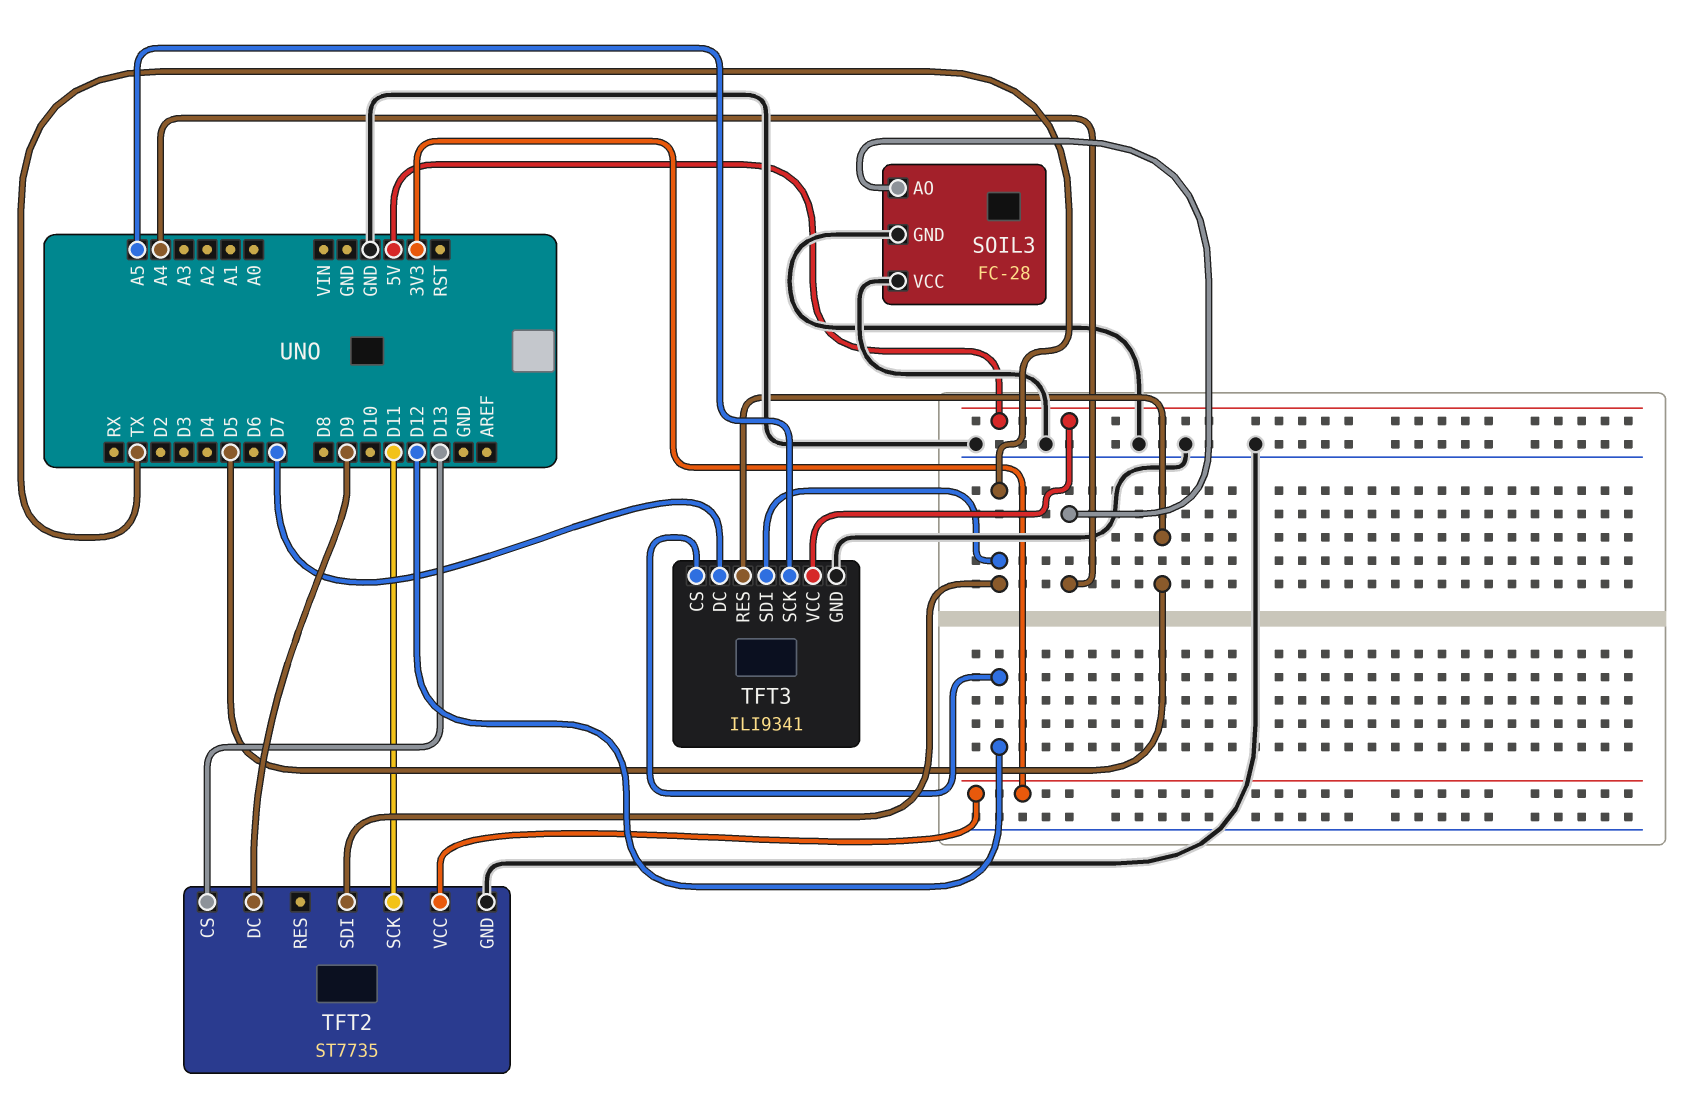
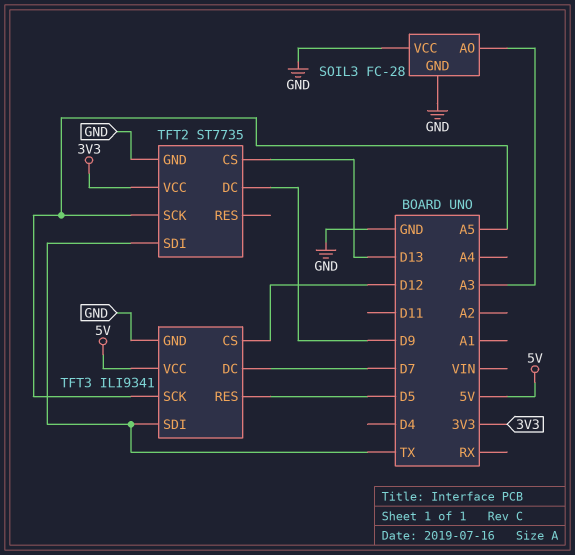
SOIL3 pin AO: A4 -> A3
TFT2 pin SCK: D11 -> A5

